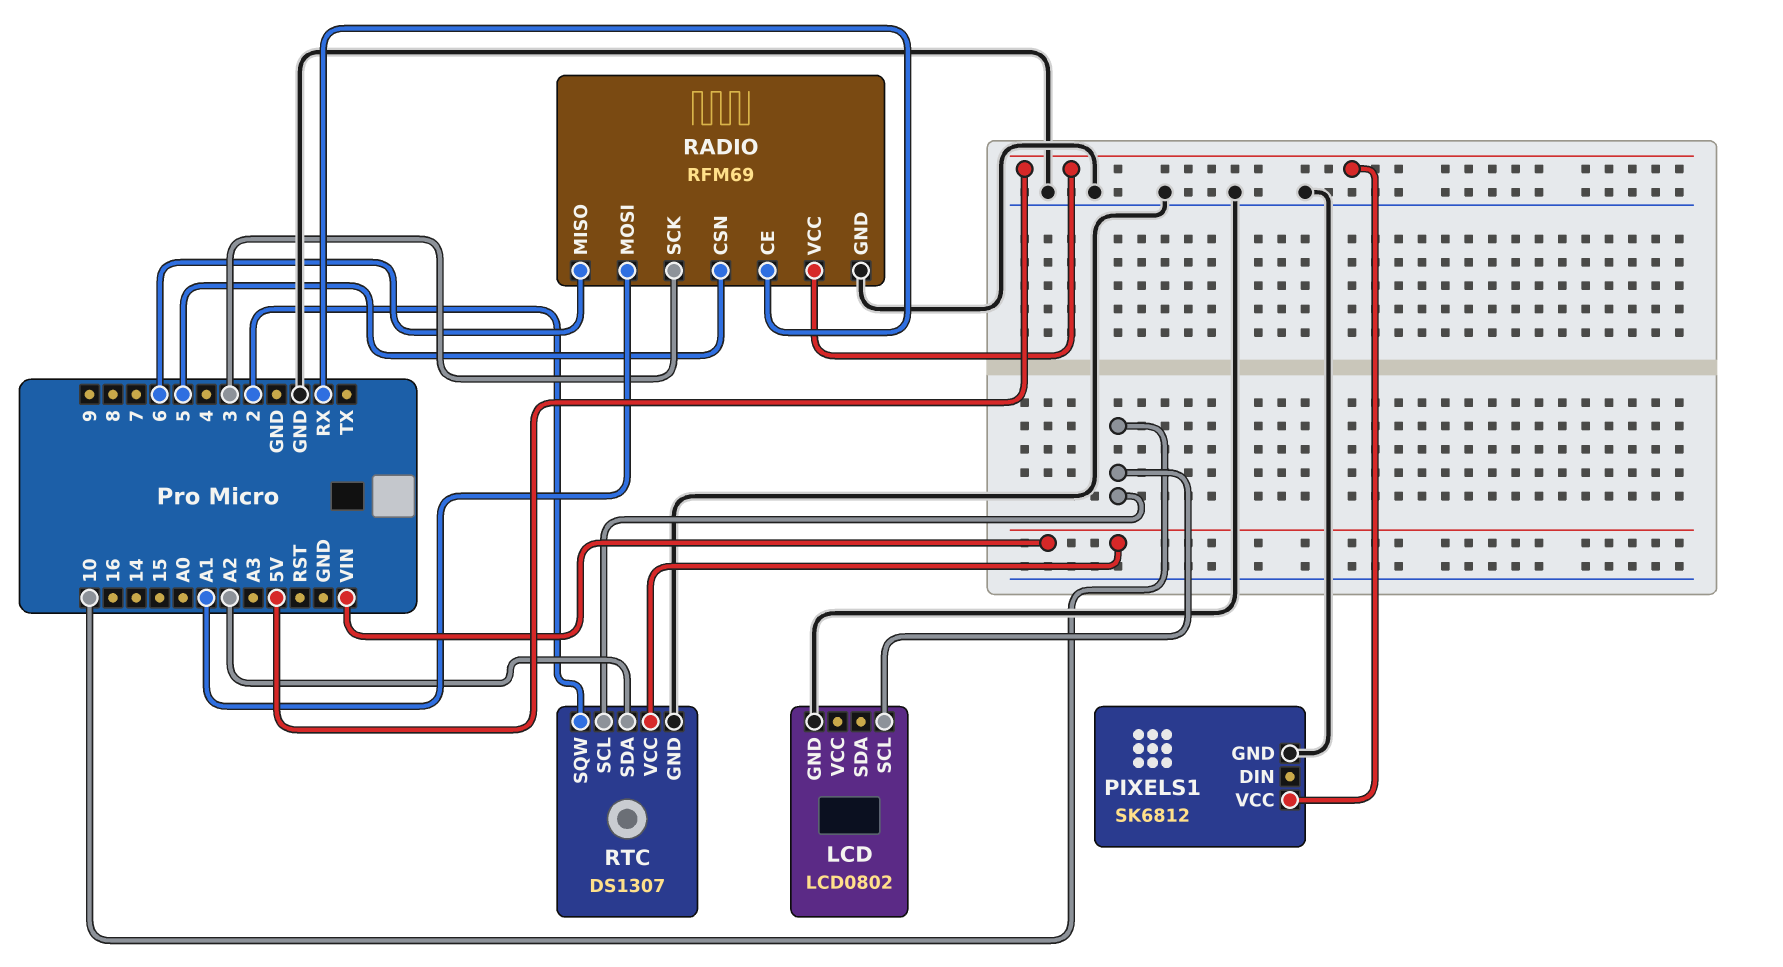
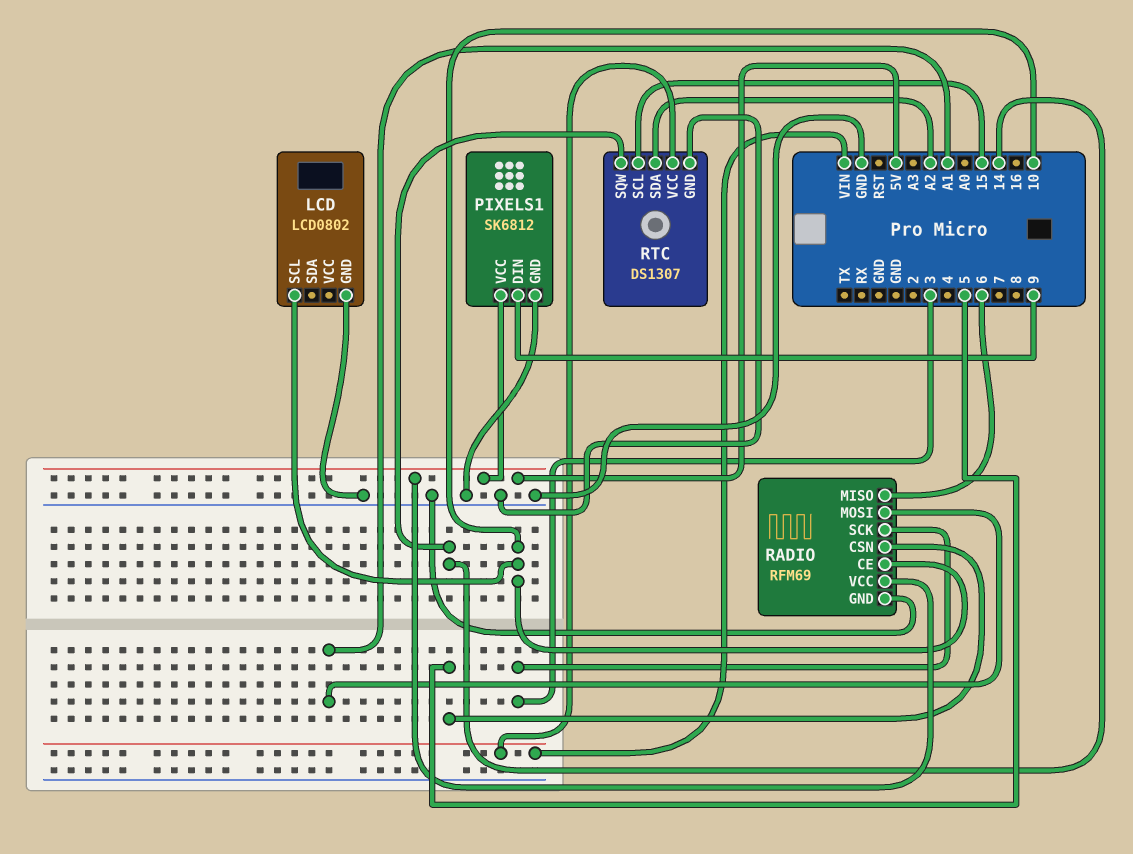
PIXELS1 pin DIN: none -> 9
RADIO pin CE: RX -> 10
RTC pin SCL: 10 -> 15
RTC pin SQW: 2 -> 14

